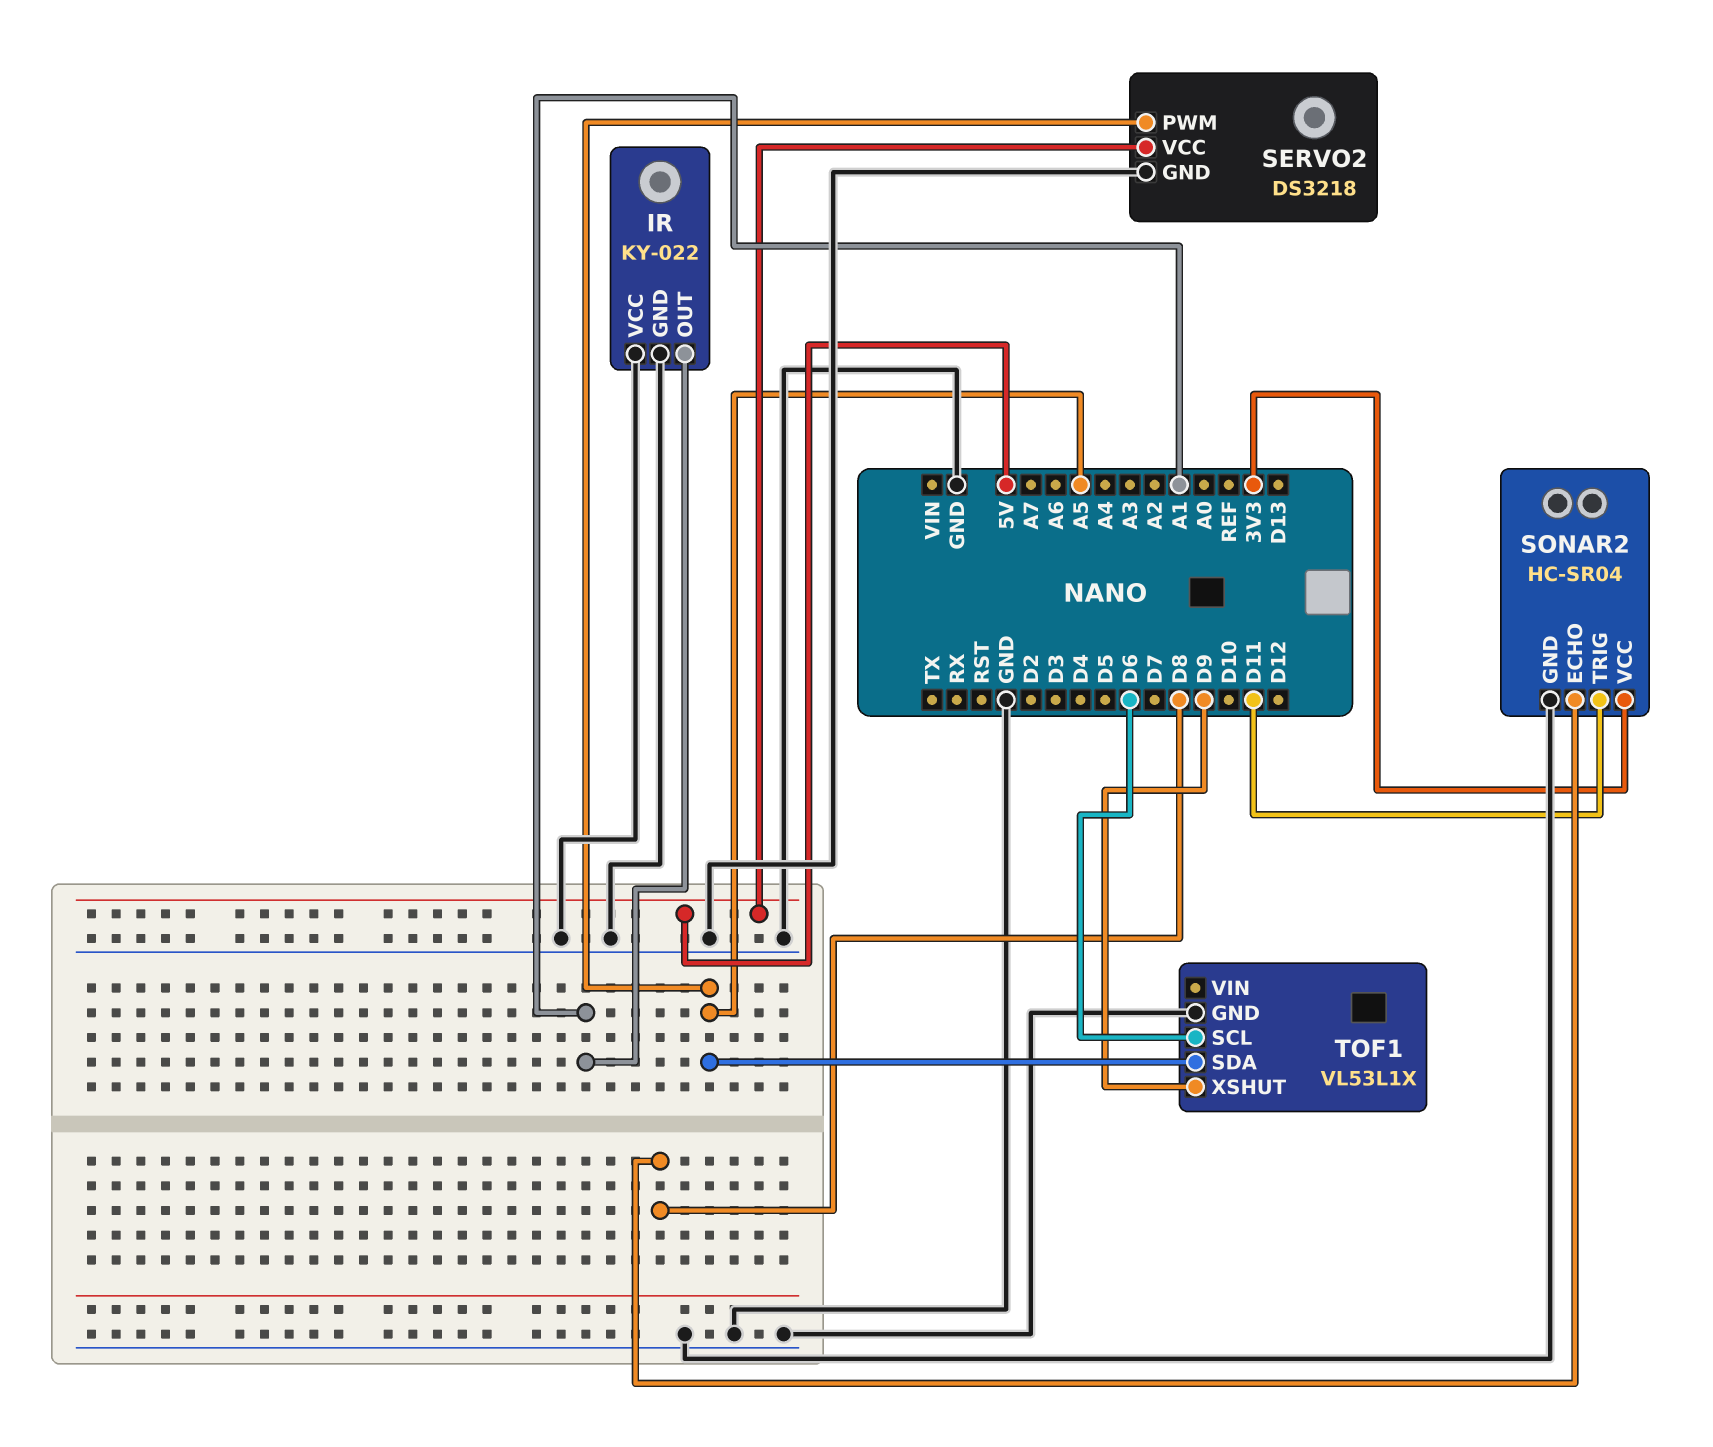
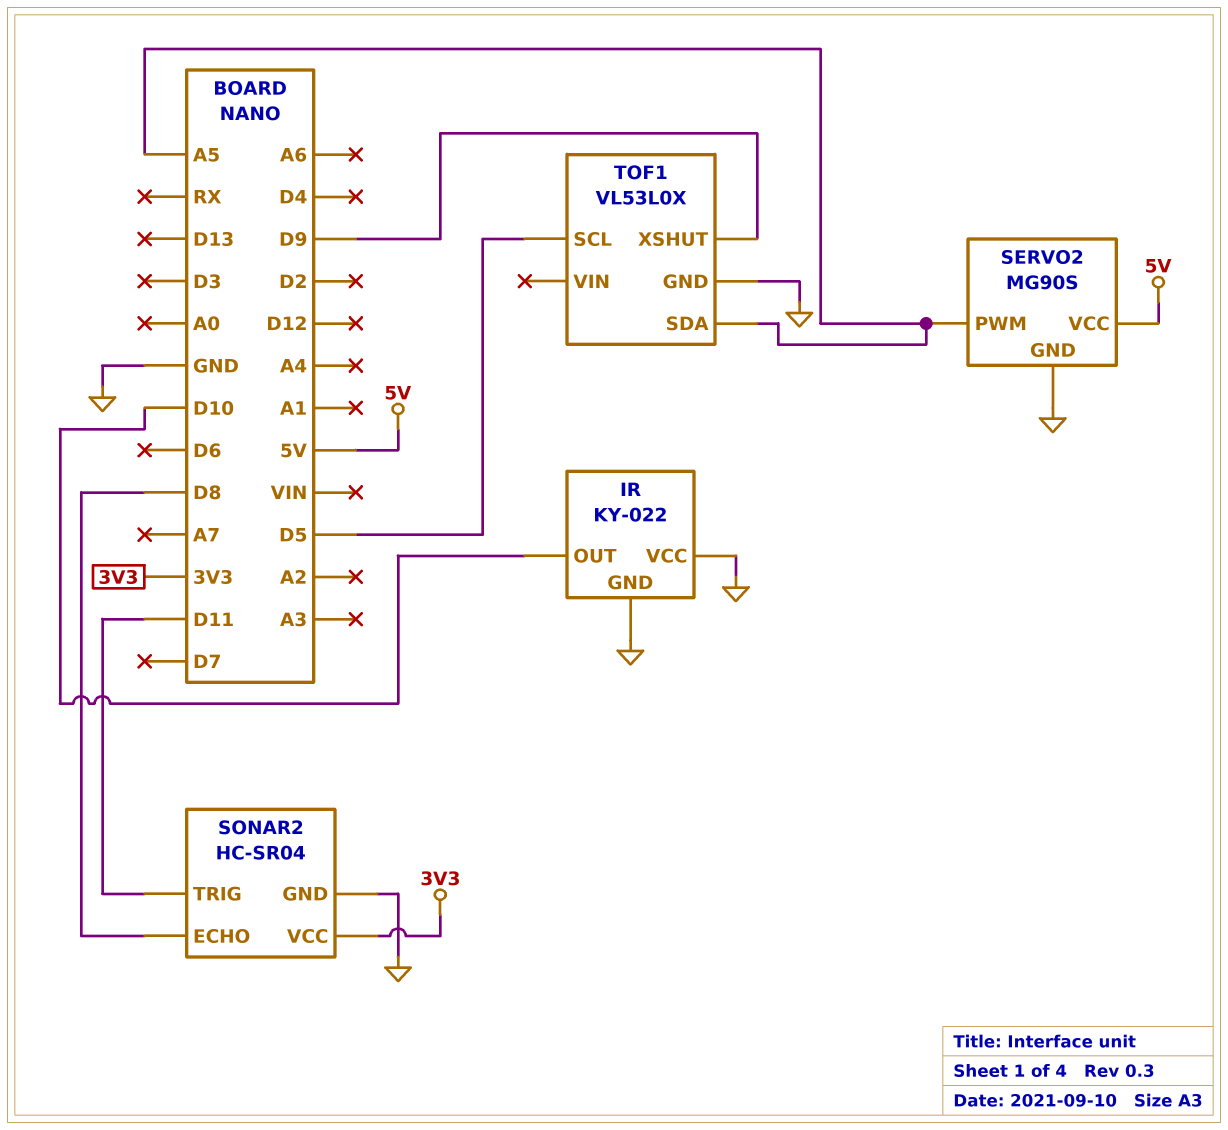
IR pin OUT: A1 -> D10
SERVO2: DS3218 -> MG90S
TOF1: VL53L1X -> VL53L0X
TOF1 pin SCL: D6 -> D5

